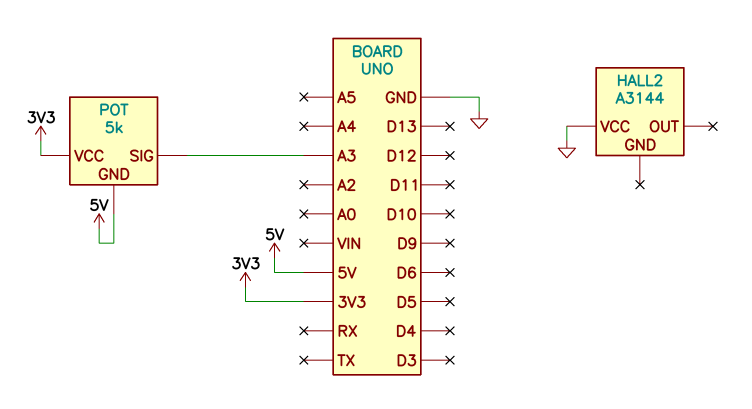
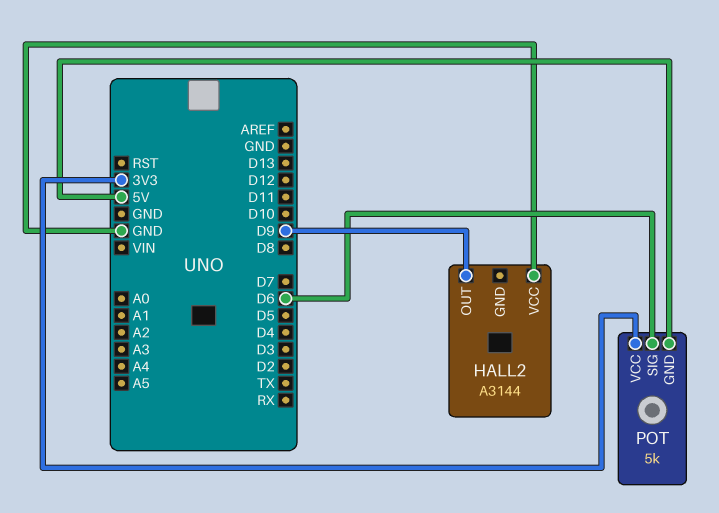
HALL2 pin OUT: none -> D9
POT pin SIG: A3 -> D6

